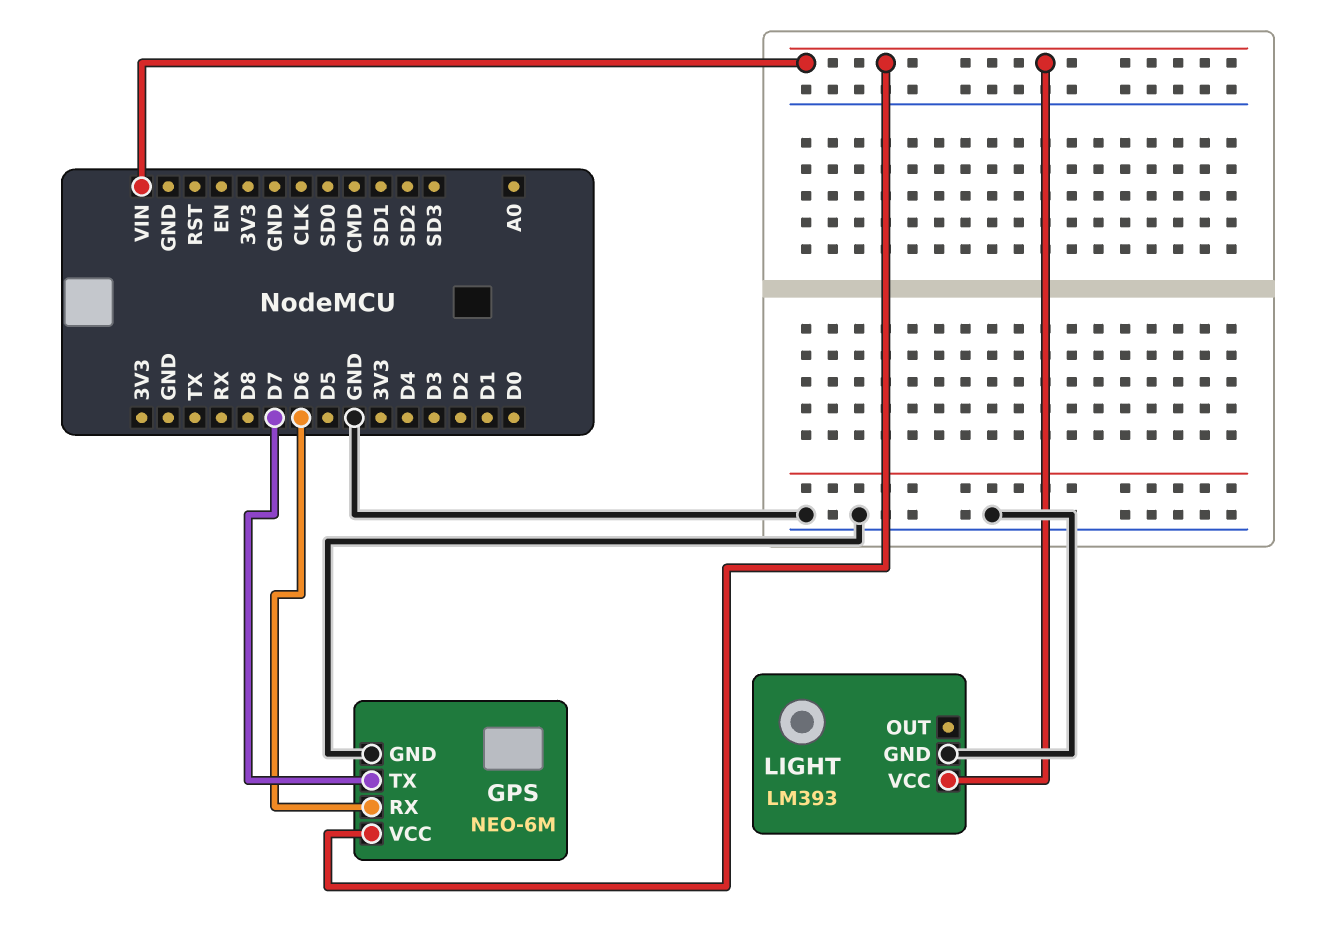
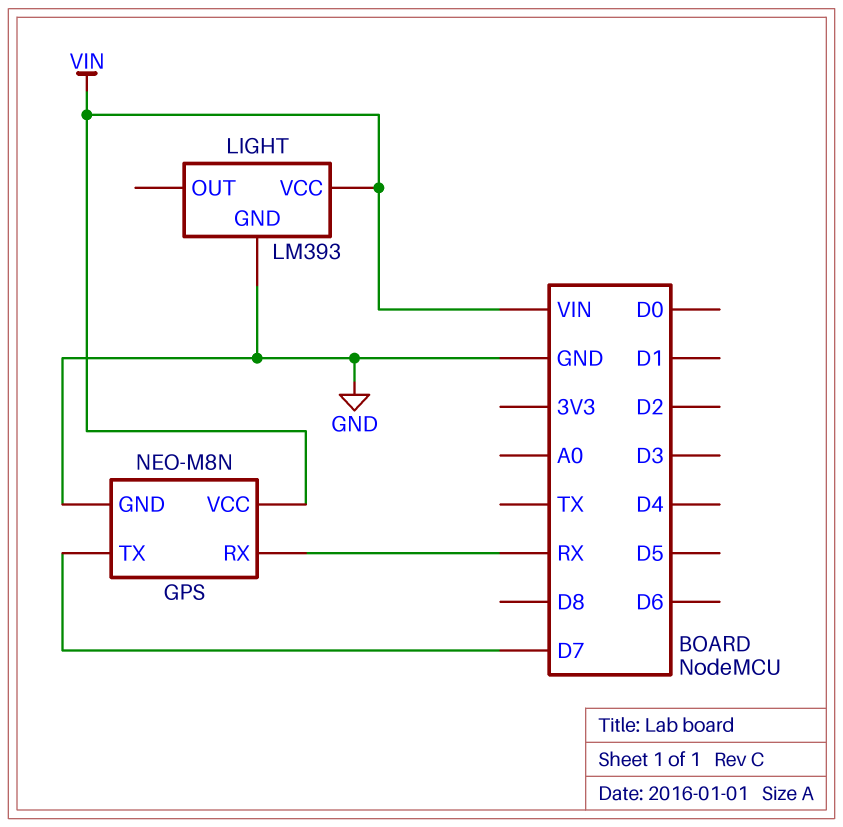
GPS: NEO-6M -> NEO-M8N
GPS pin RX: D6 -> RX

